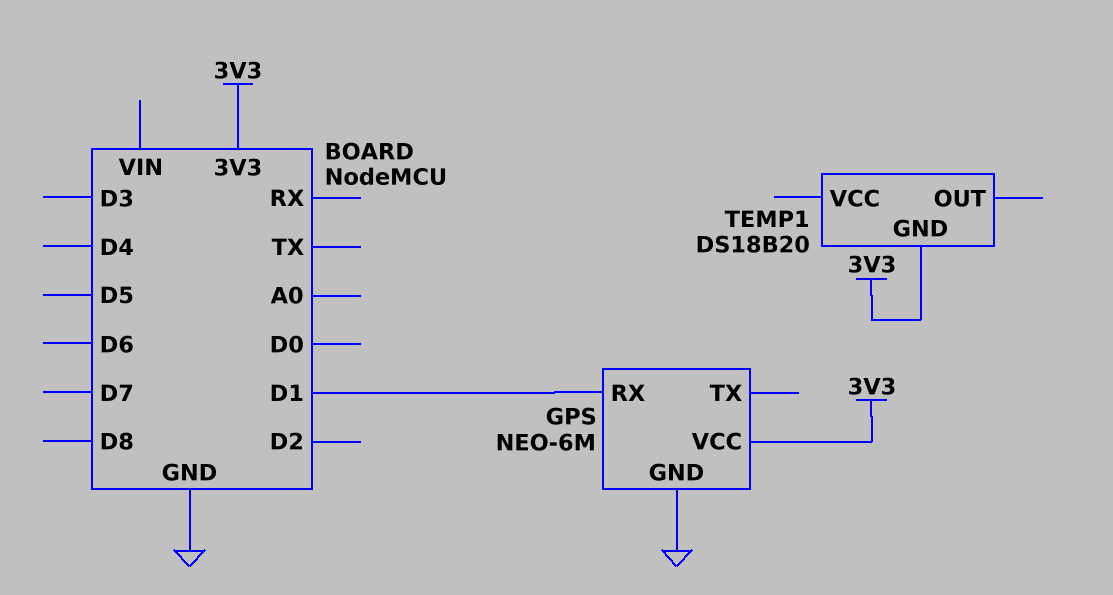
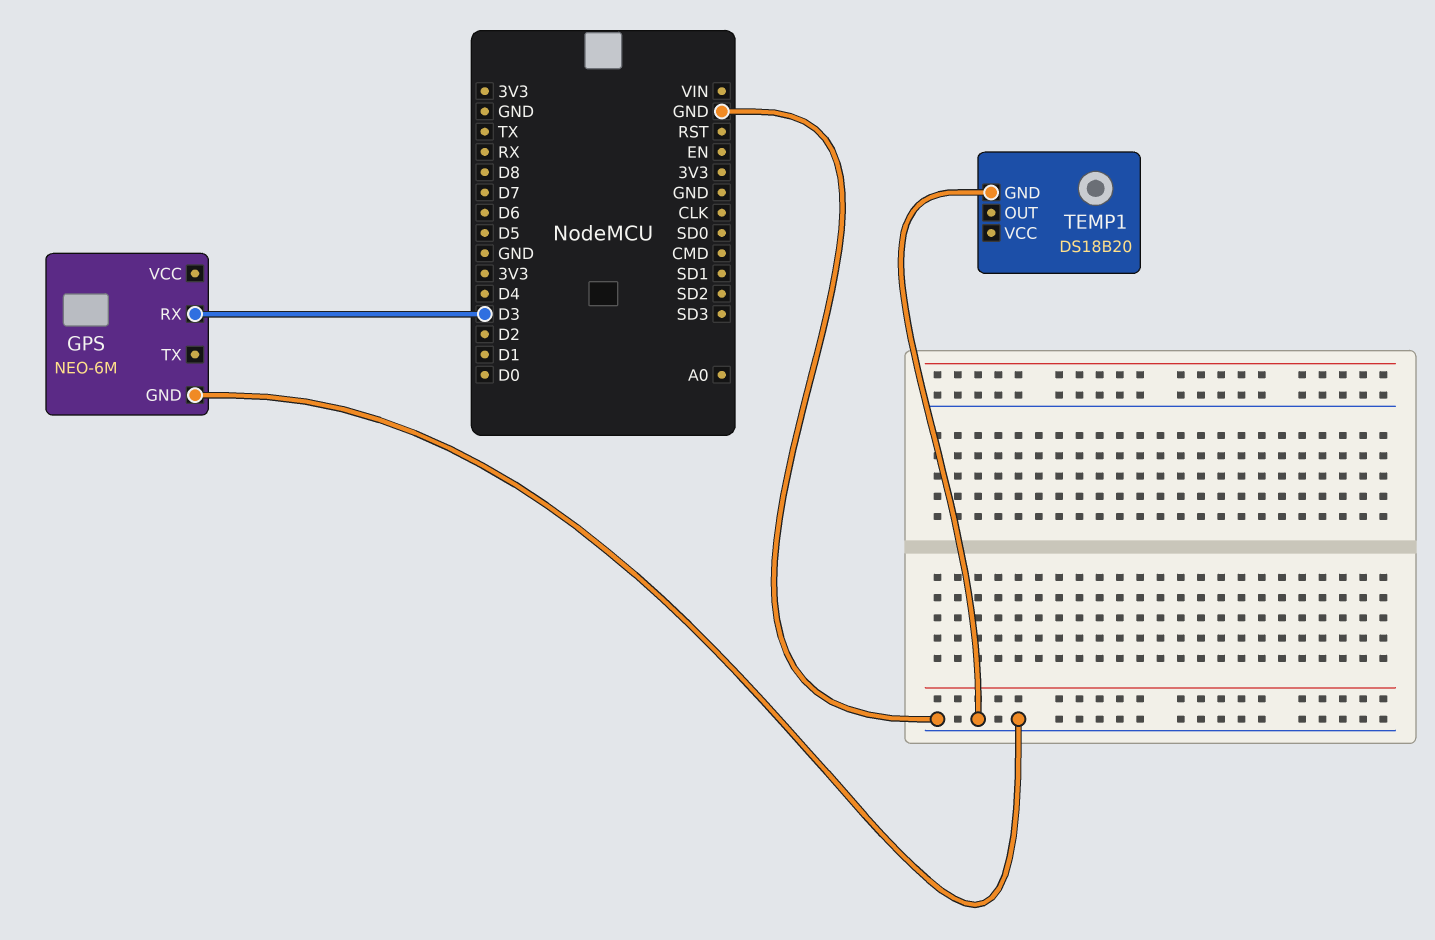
GPS pin RX: D1 -> D3
GPS pin VCC: 3V3 -> none
TEMP1 pin GND: 3V3 -> GND

